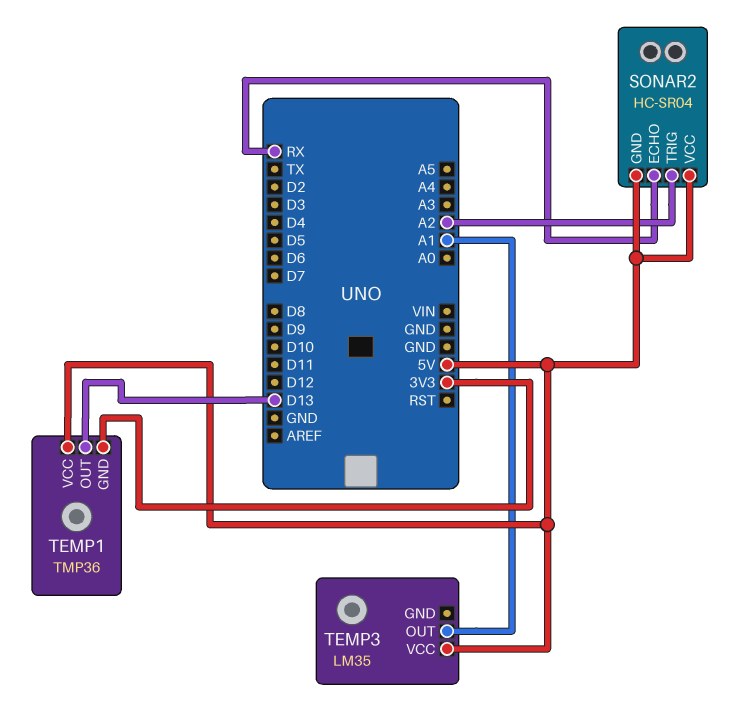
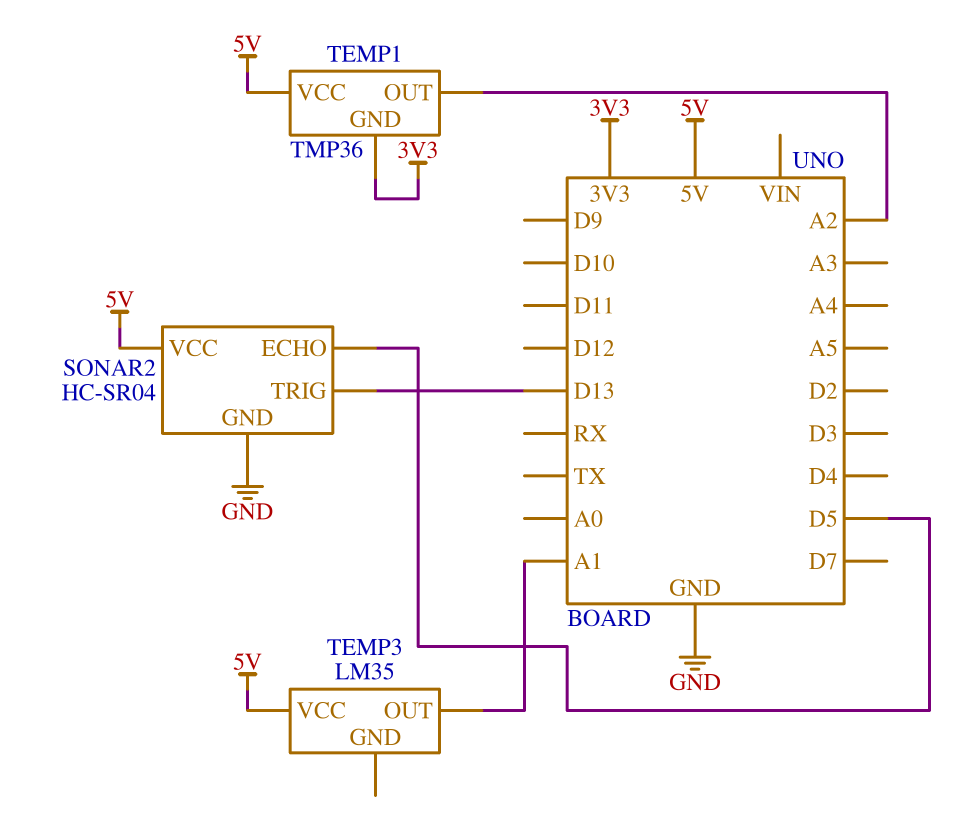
SONAR2 pin ECHO: RX -> D5
SONAR2 pin GND: 5V -> GND
SONAR2 pin TRIG: A2 -> D13
TEMP1 pin OUT: D13 -> A2

